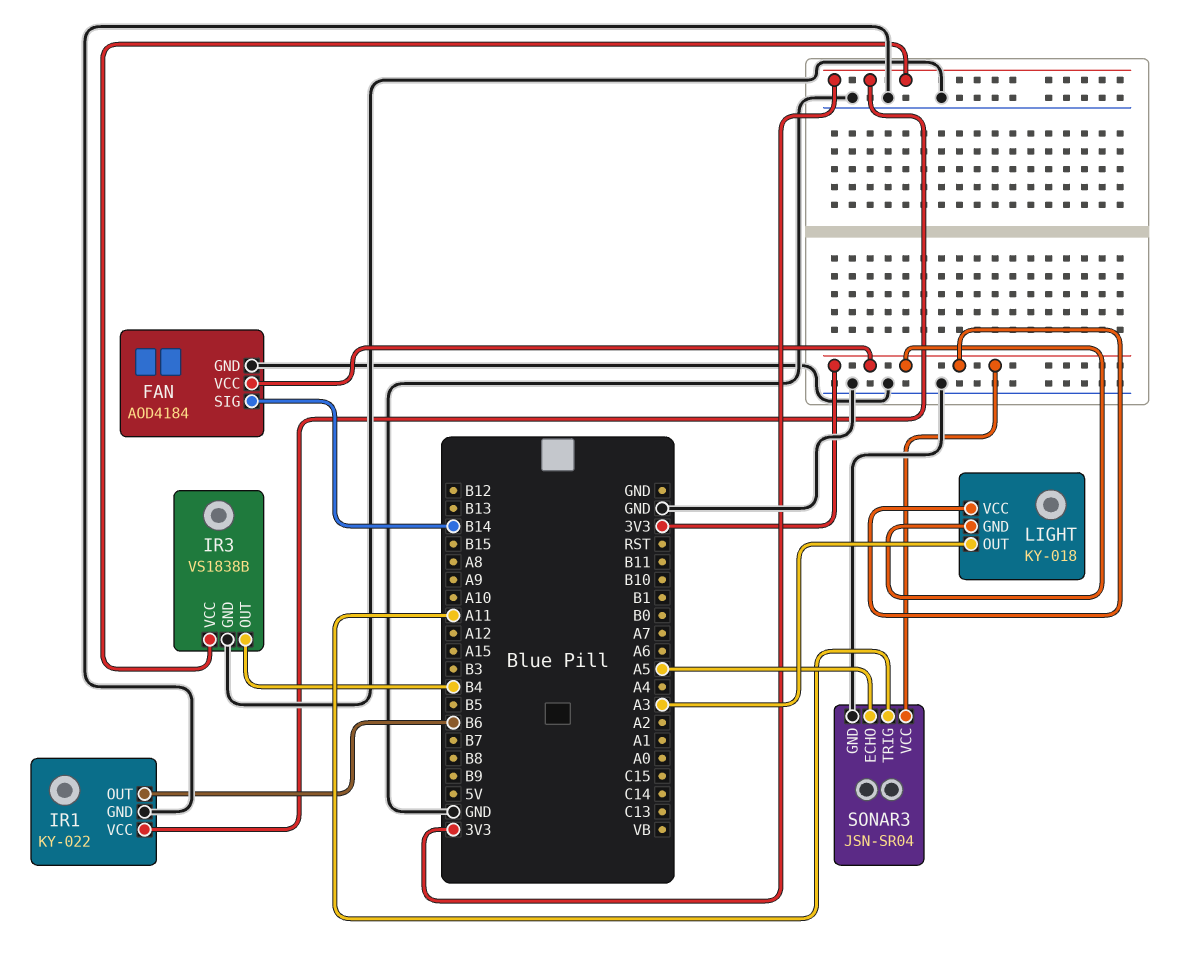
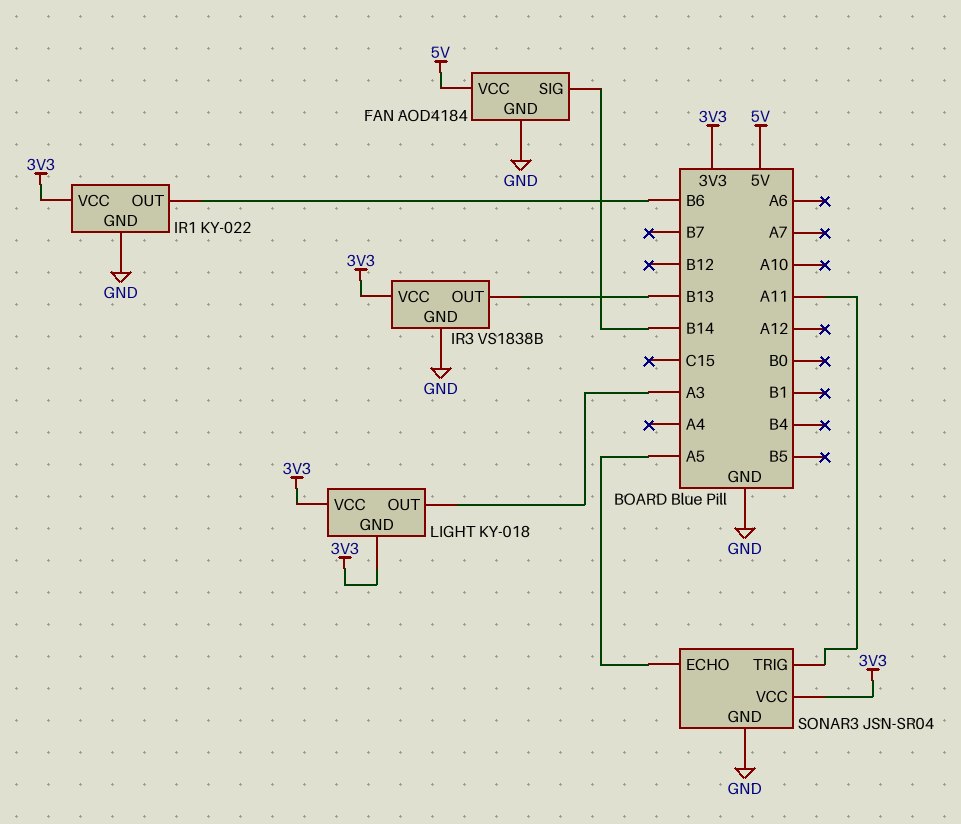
FAN pin VCC: 3V3 -> 5V
IR3 pin OUT: B4 -> B13

